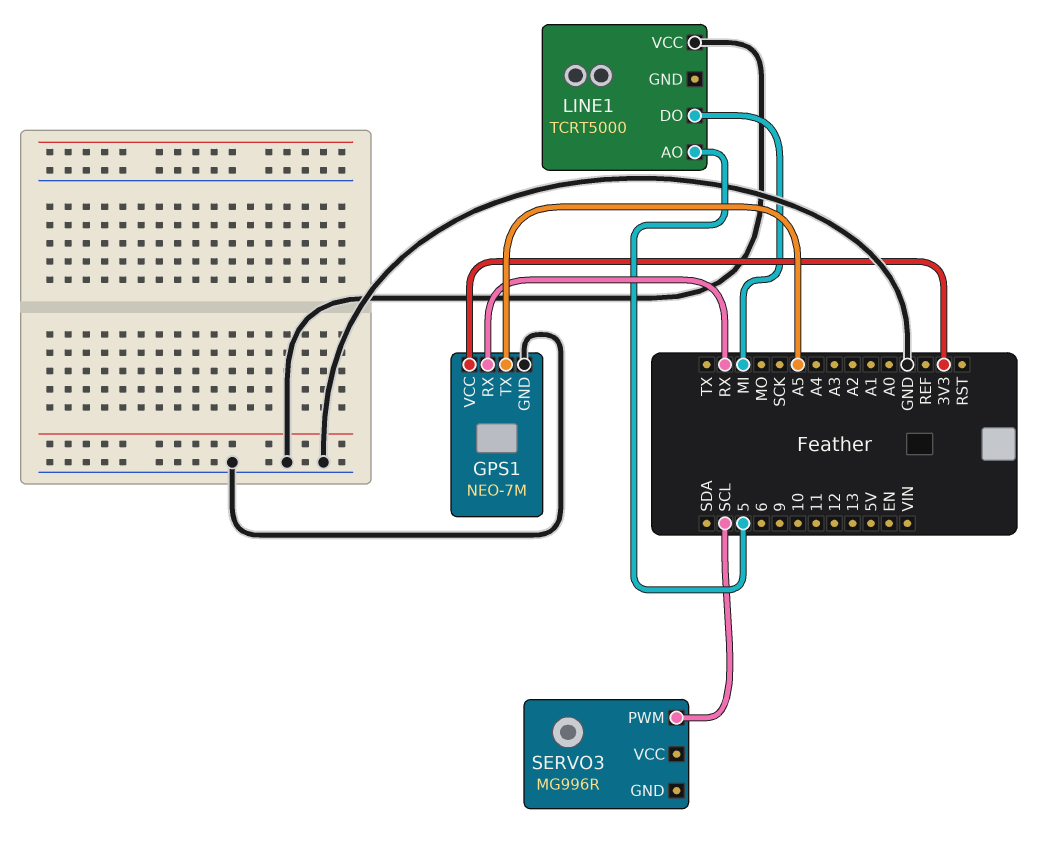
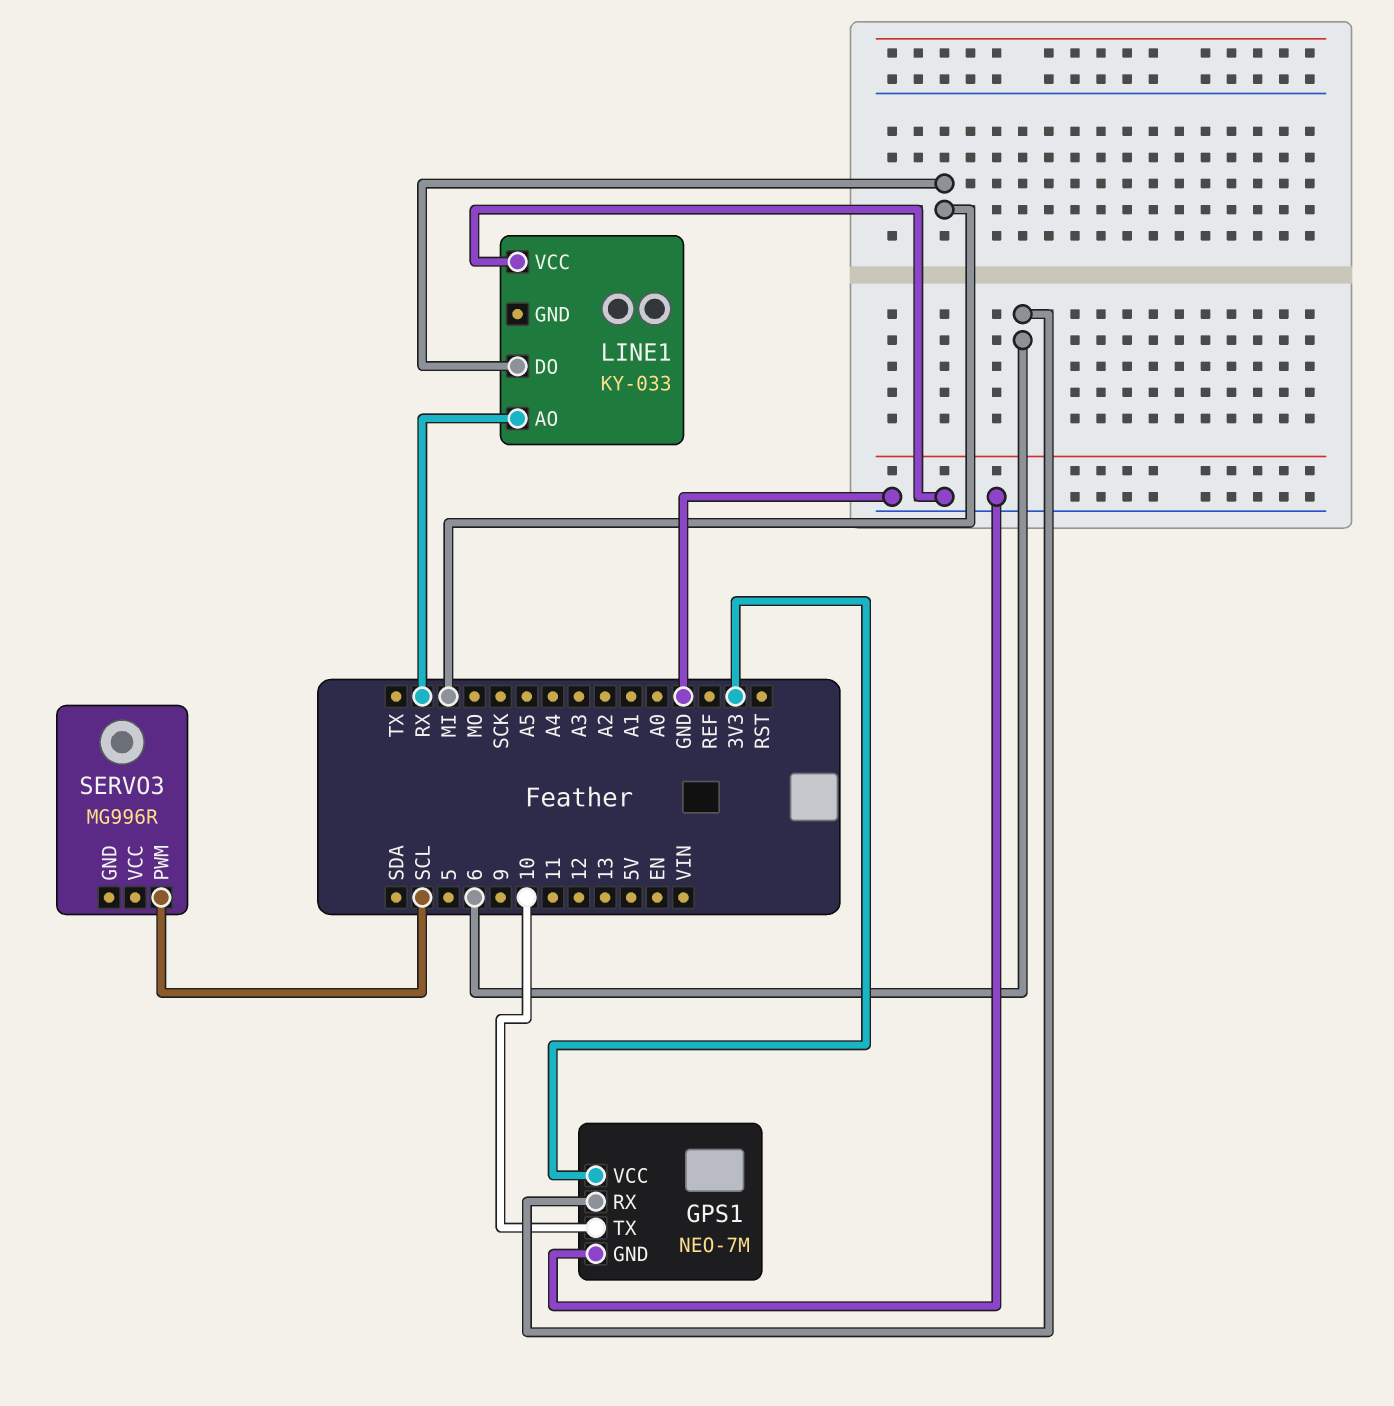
GPS1 pin RX: RX -> 6
GPS1 pin TX: A5 -> 10
LINE1: TCRT5000 -> KY-033
LINE1 pin AO: 5 -> RX

